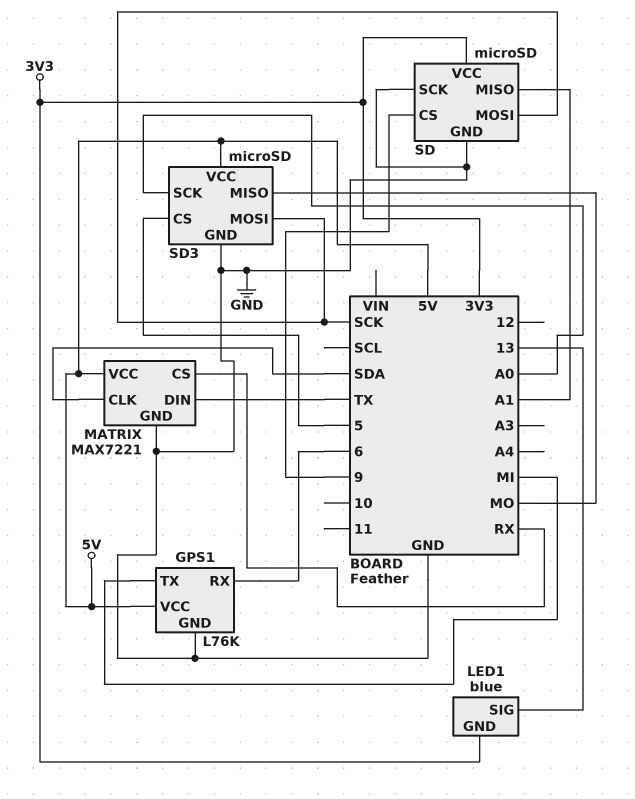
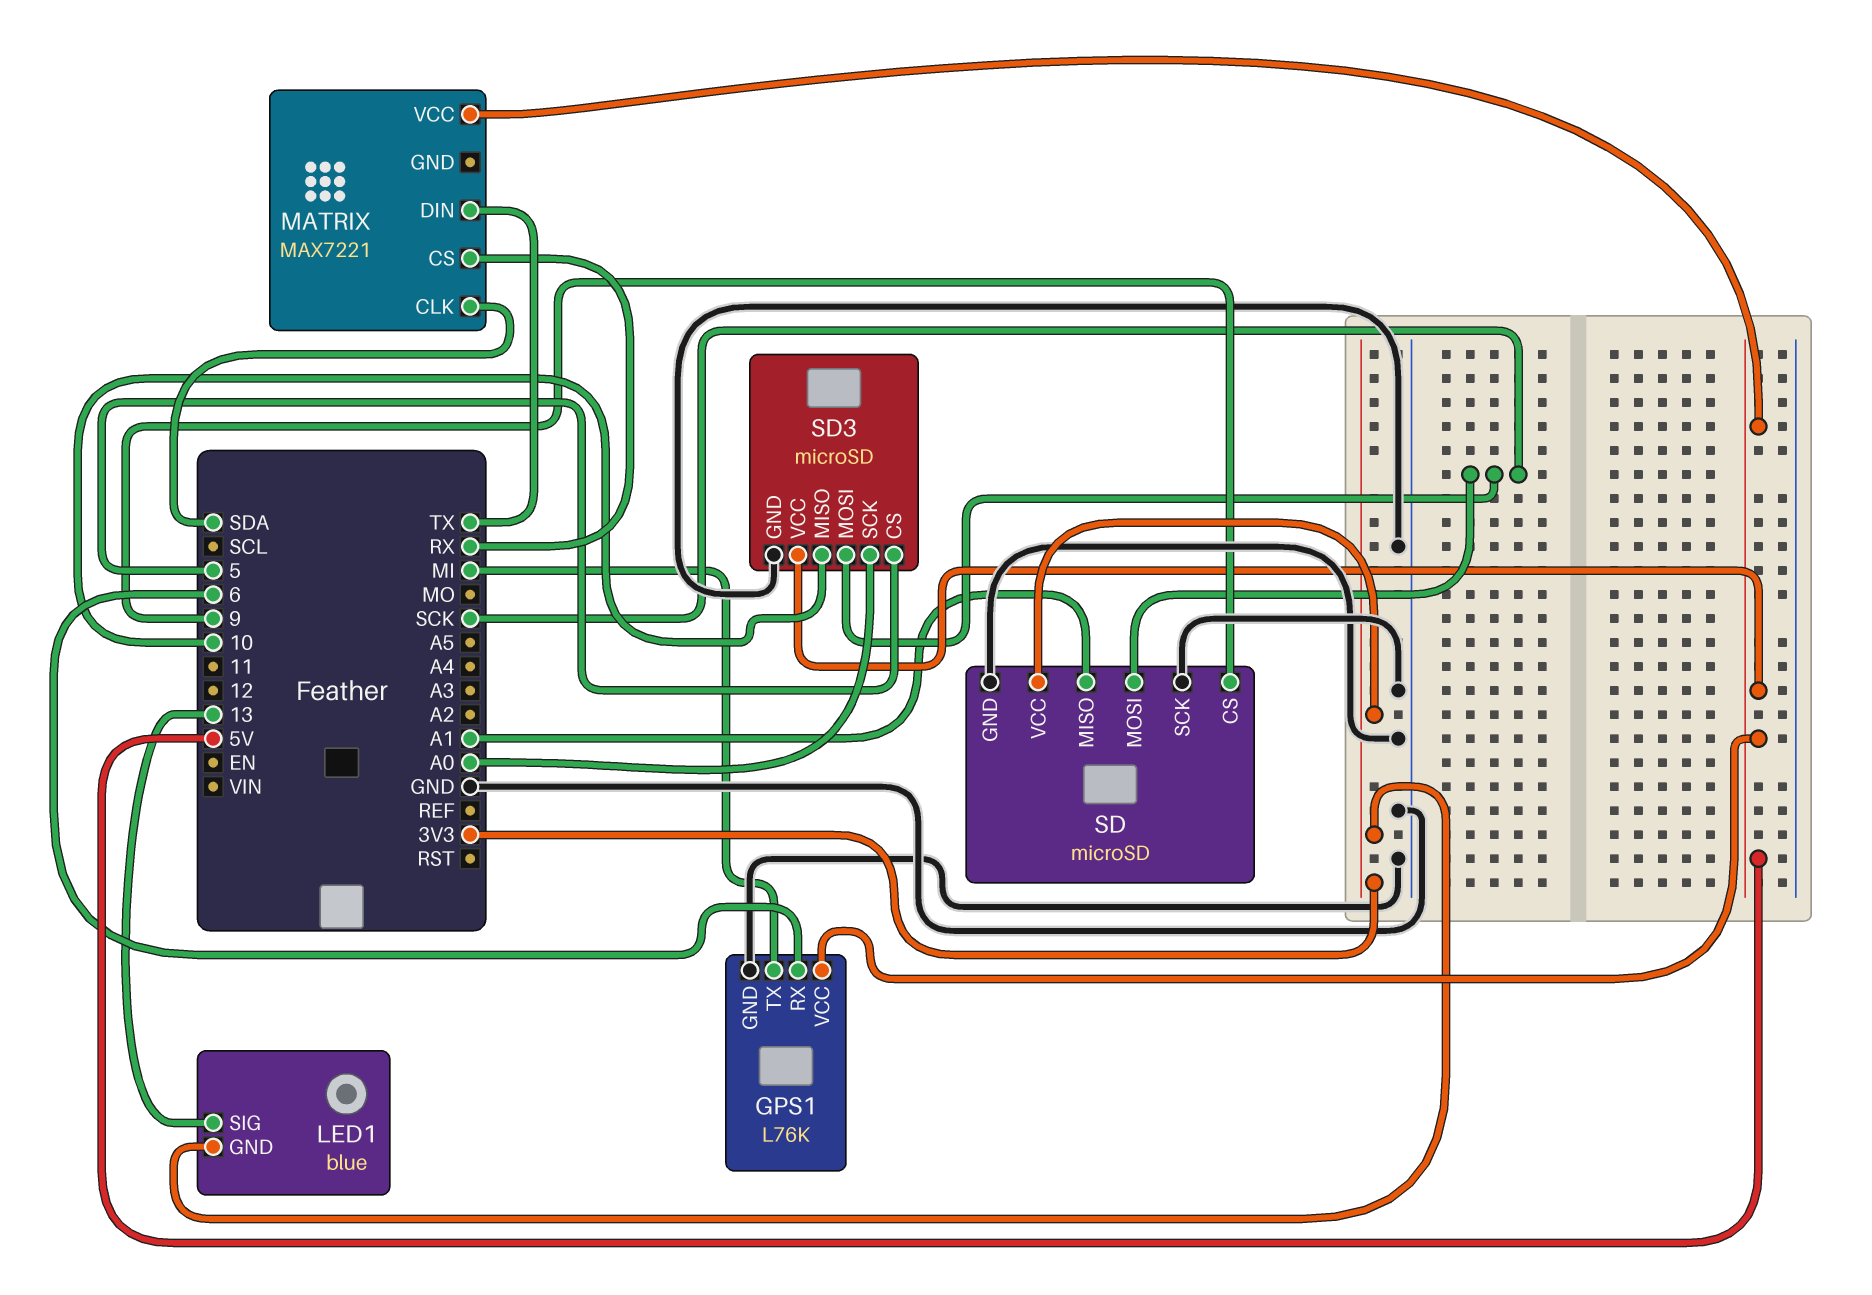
MATRIX pin GND: GND -> none
SD3 pin MISO: MO -> 10

